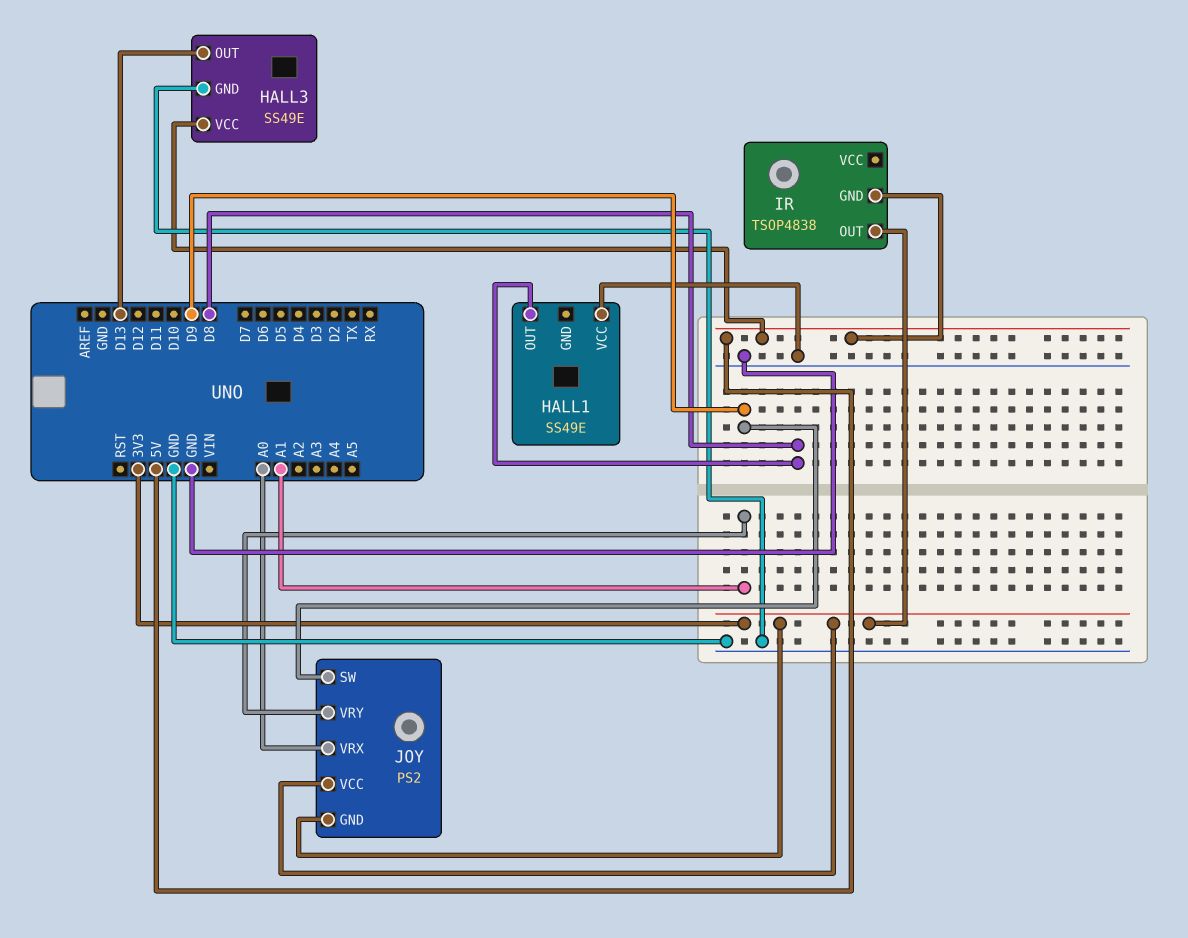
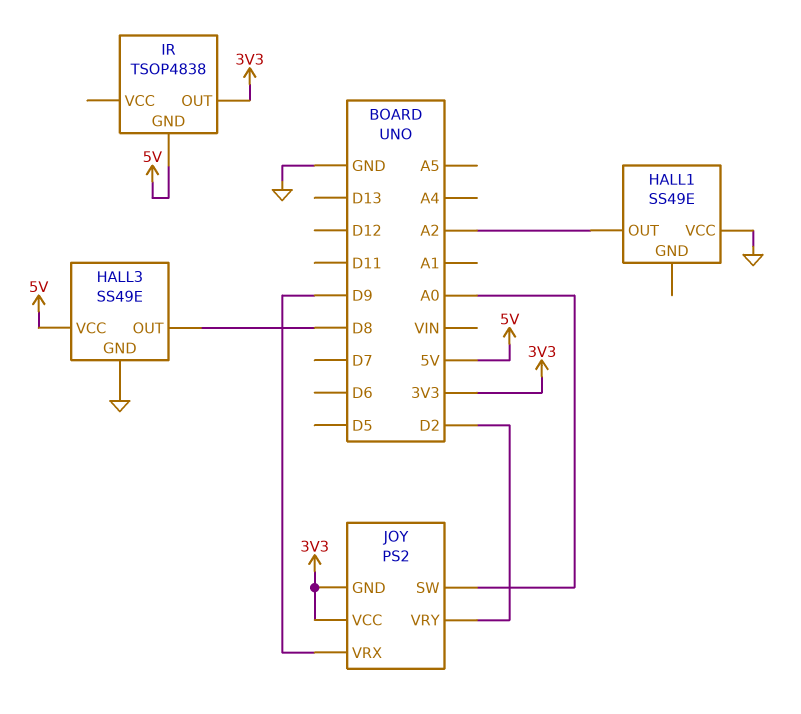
HALL1 pin OUT: D8 -> A2
HALL3 pin OUT: D13 -> D8
JOY pin SW: D9 -> A0
JOY pin VRX: A0 -> D9
JOY pin VRY: A1 -> D2

